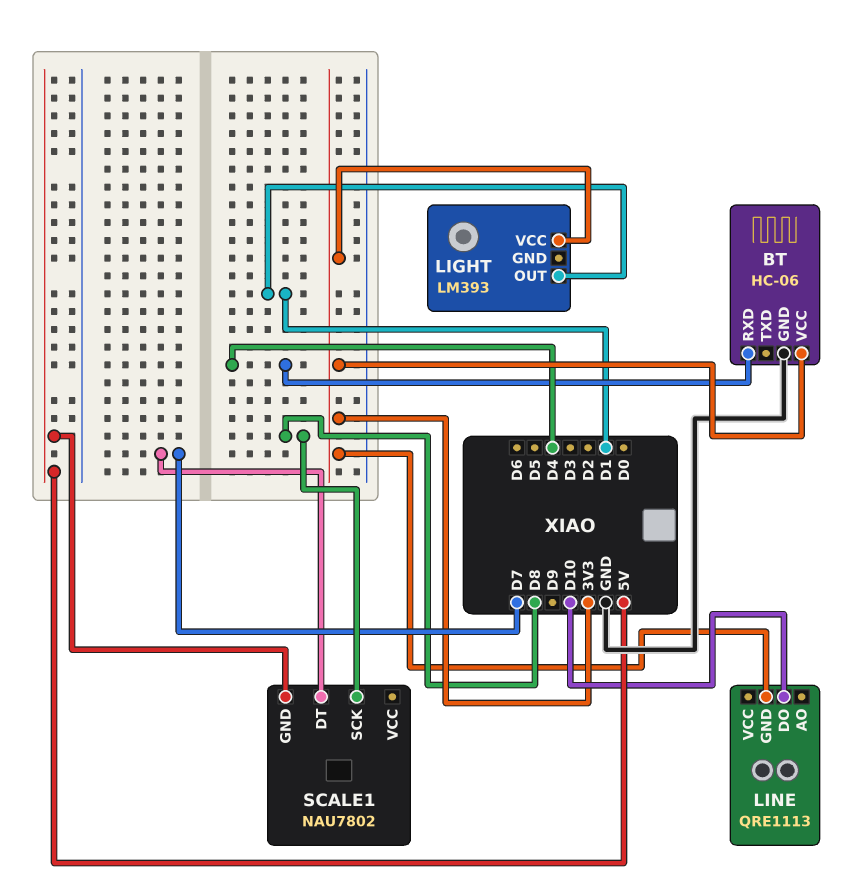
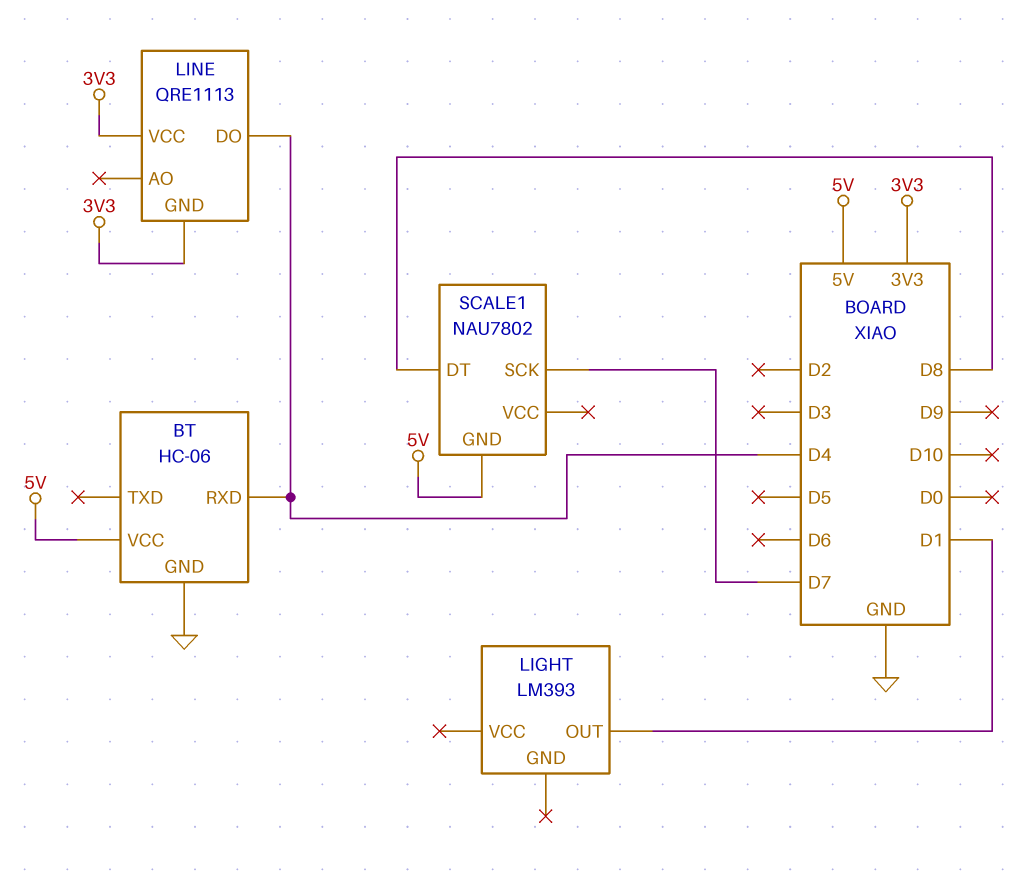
BT pin VCC: 3V3 -> 5V
LIGHT pin VCC: 3V3 -> none
LINE pin DO: D10 -> D4
LINE pin VCC: none -> 3V3
SCALE1 pin DT: D7 -> D8
SCALE1 pin SCK: D8 -> D7

